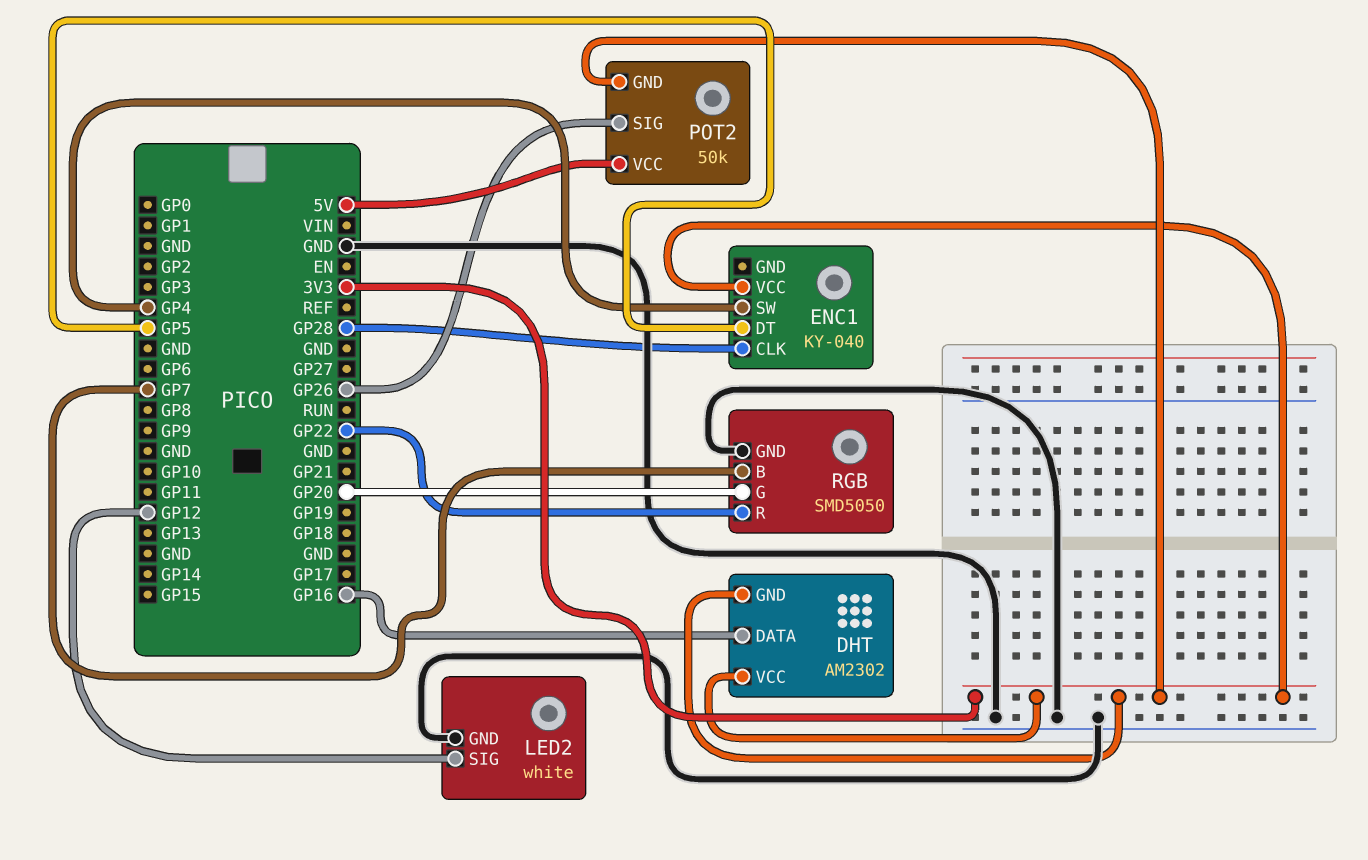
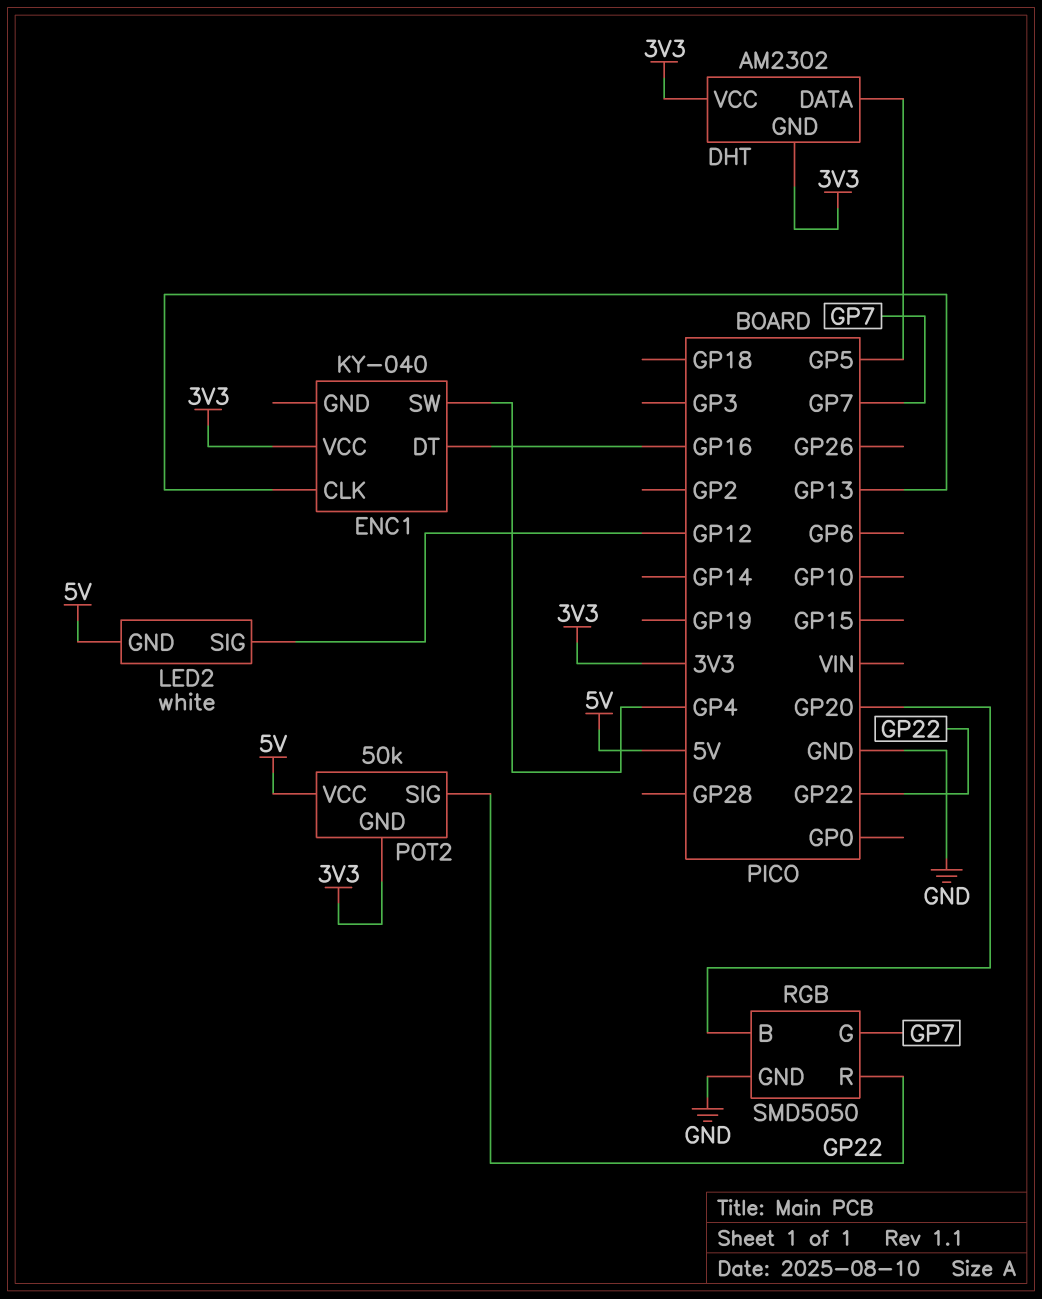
DHT pin DATA: GP16 -> GP5
ENC1 pin CLK: GP28 -> GP13
ENC1 pin DT: GP5 -> GP16
LED2 pin GND: GND -> 5V
POT2 pin SIG: GP26 -> GP22
RGB pin B: GP7 -> GP20
RGB pin G: GP20 -> GP7

